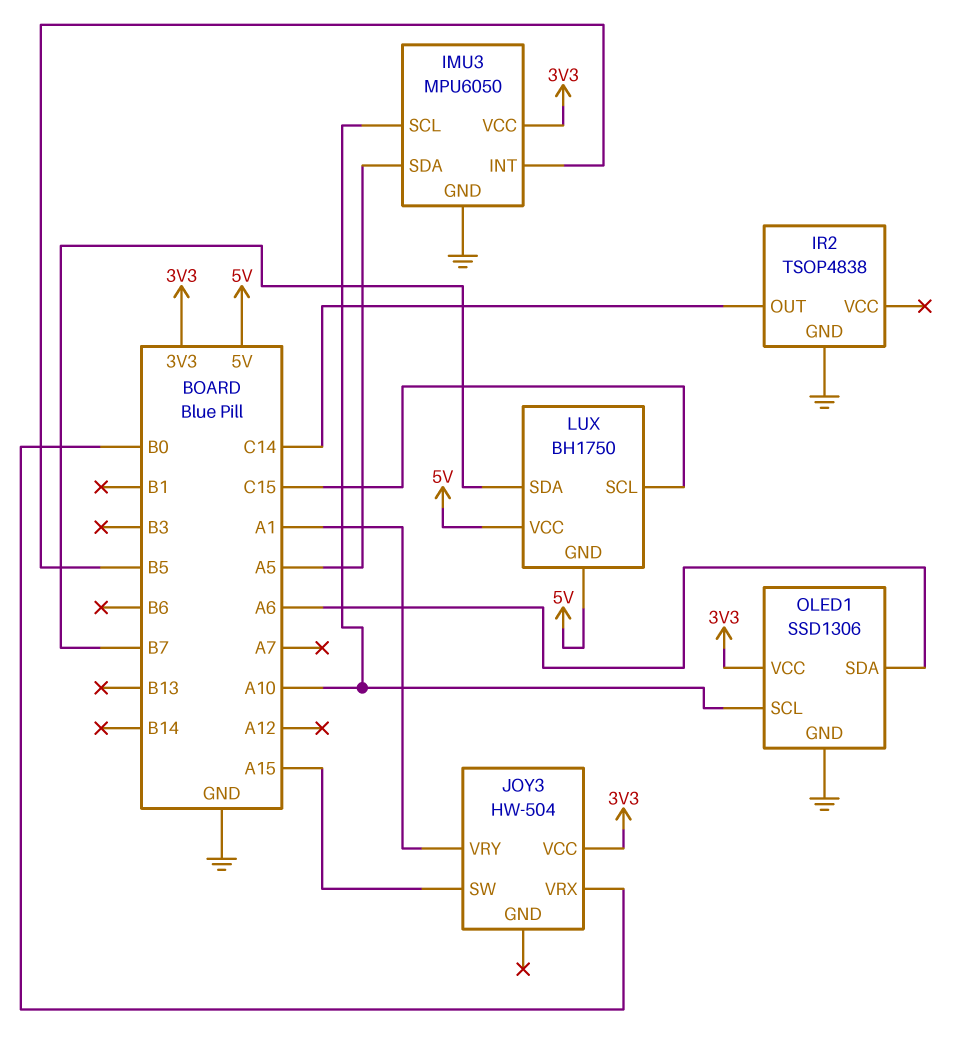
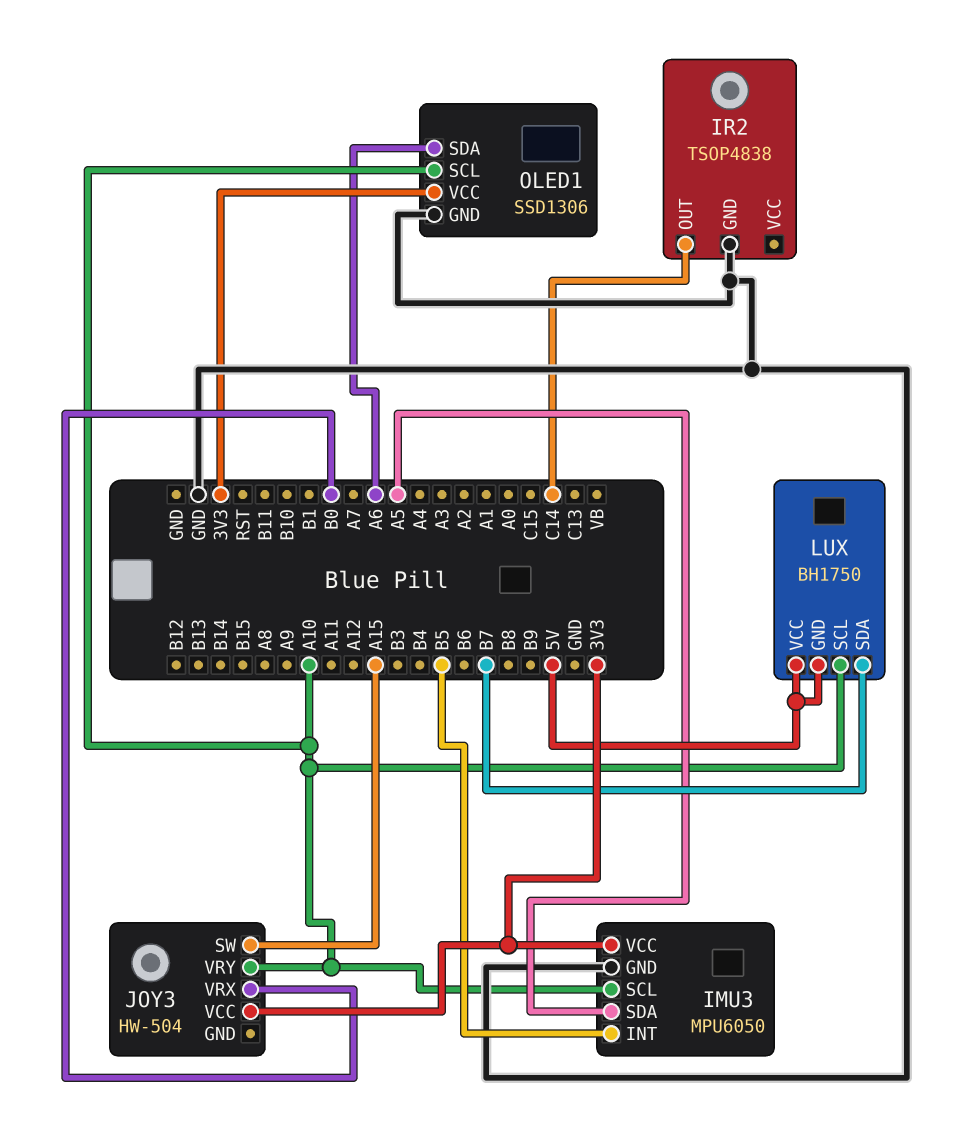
JOY3 pin VRY: A1 -> A10
LUX pin SCL: C15 -> A10

